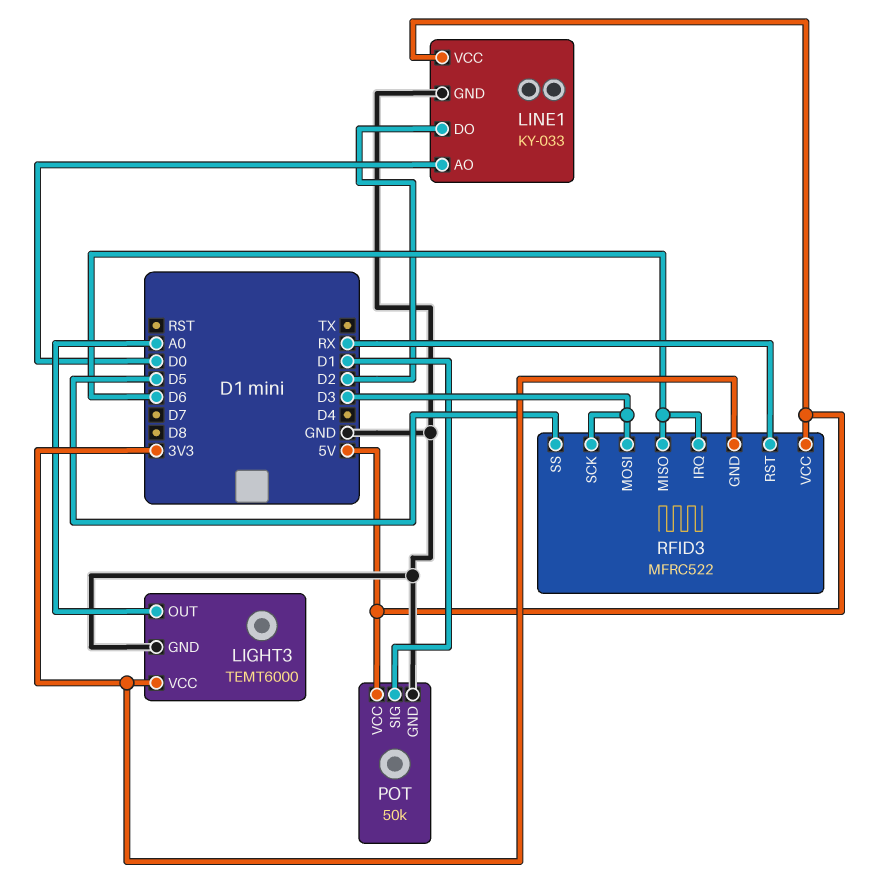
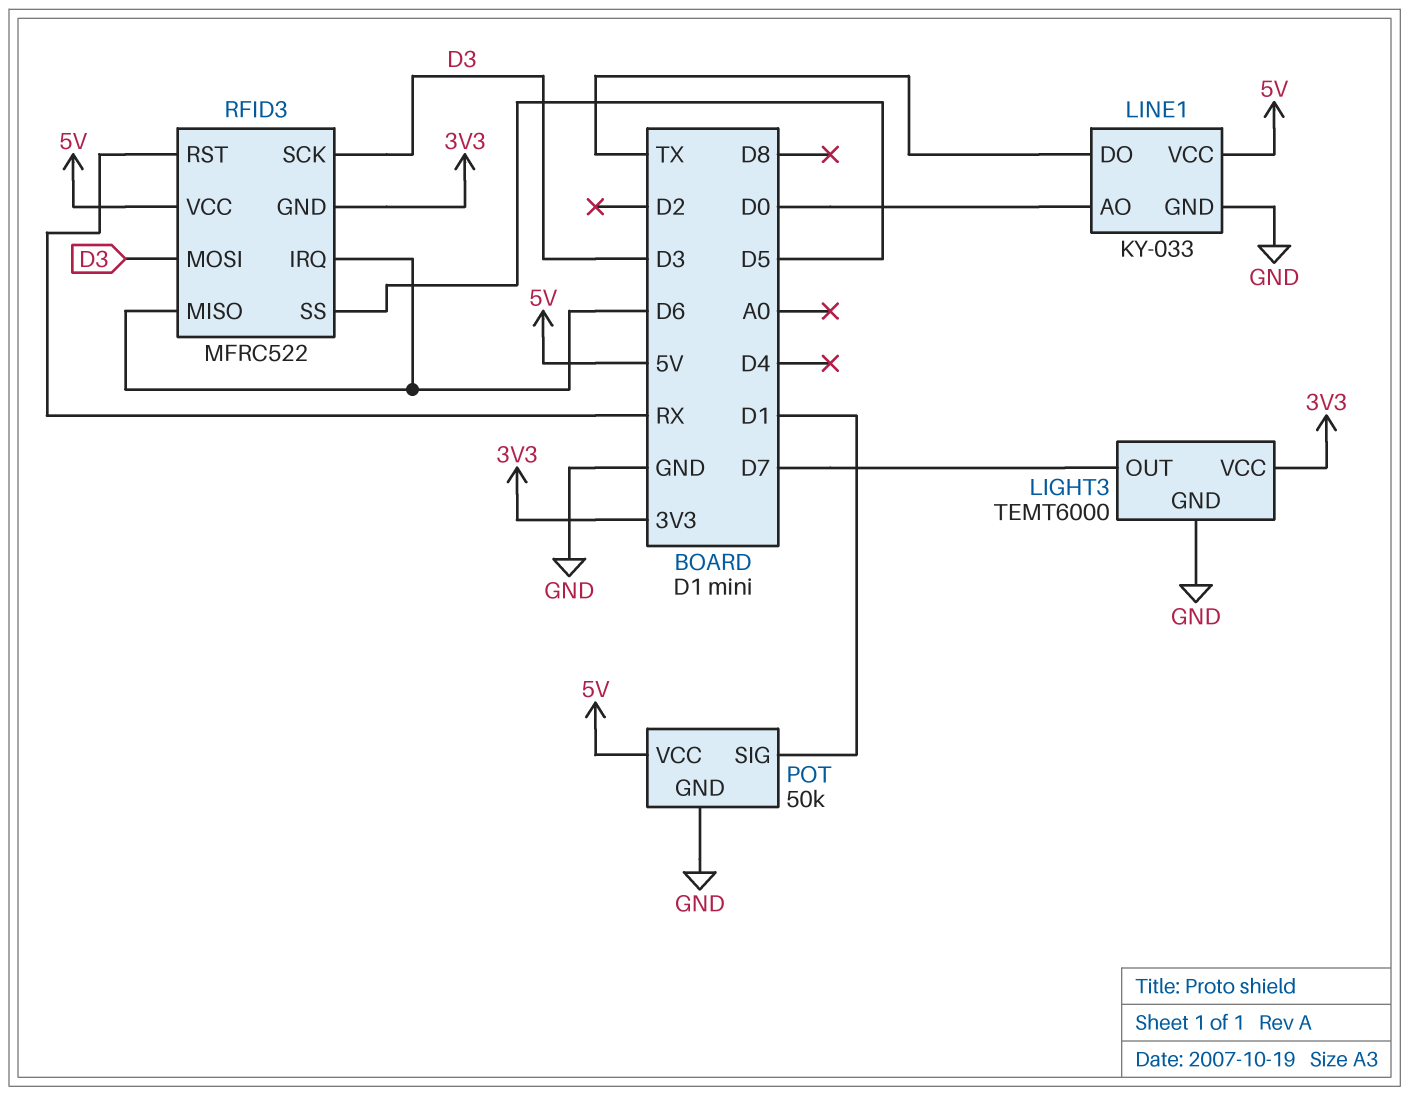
LIGHT3 pin OUT: A0 -> D7
LINE1 pin DO: D2 -> TX

